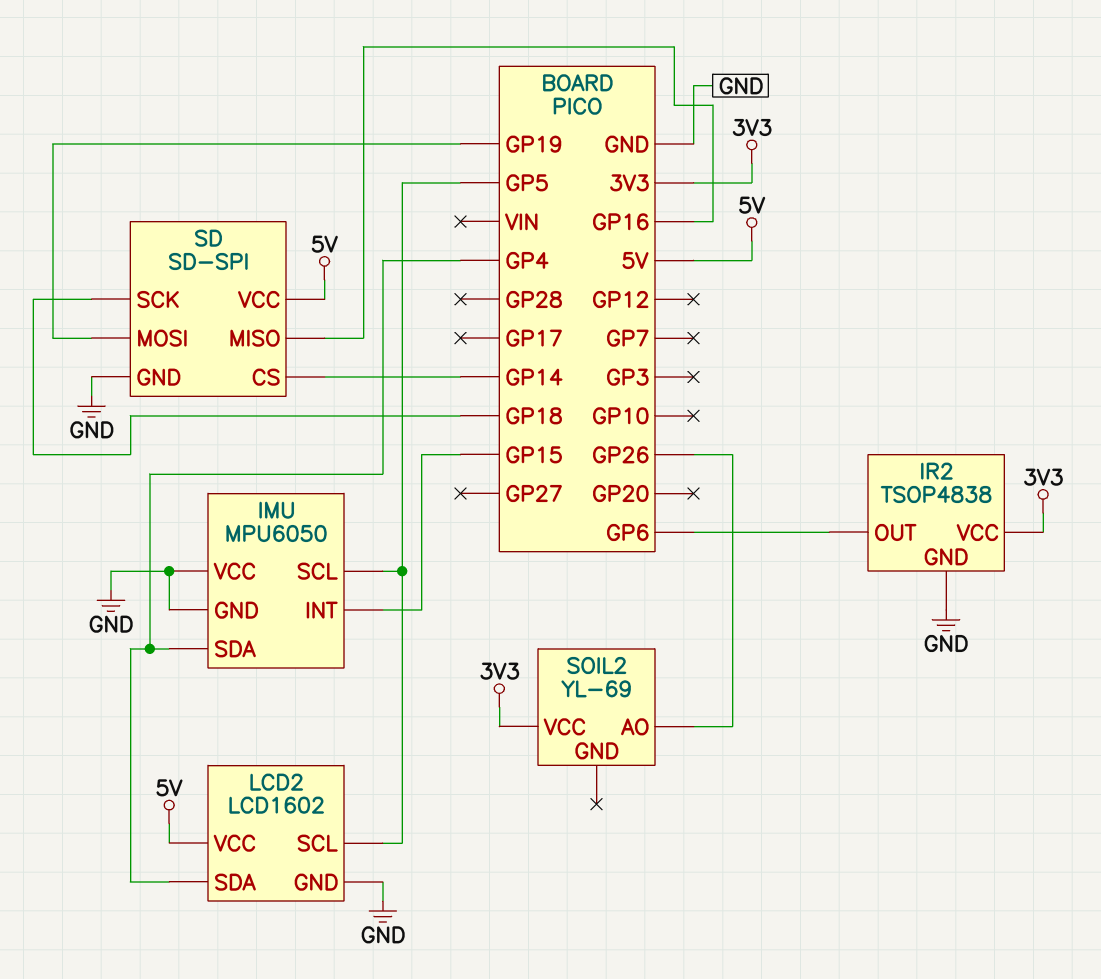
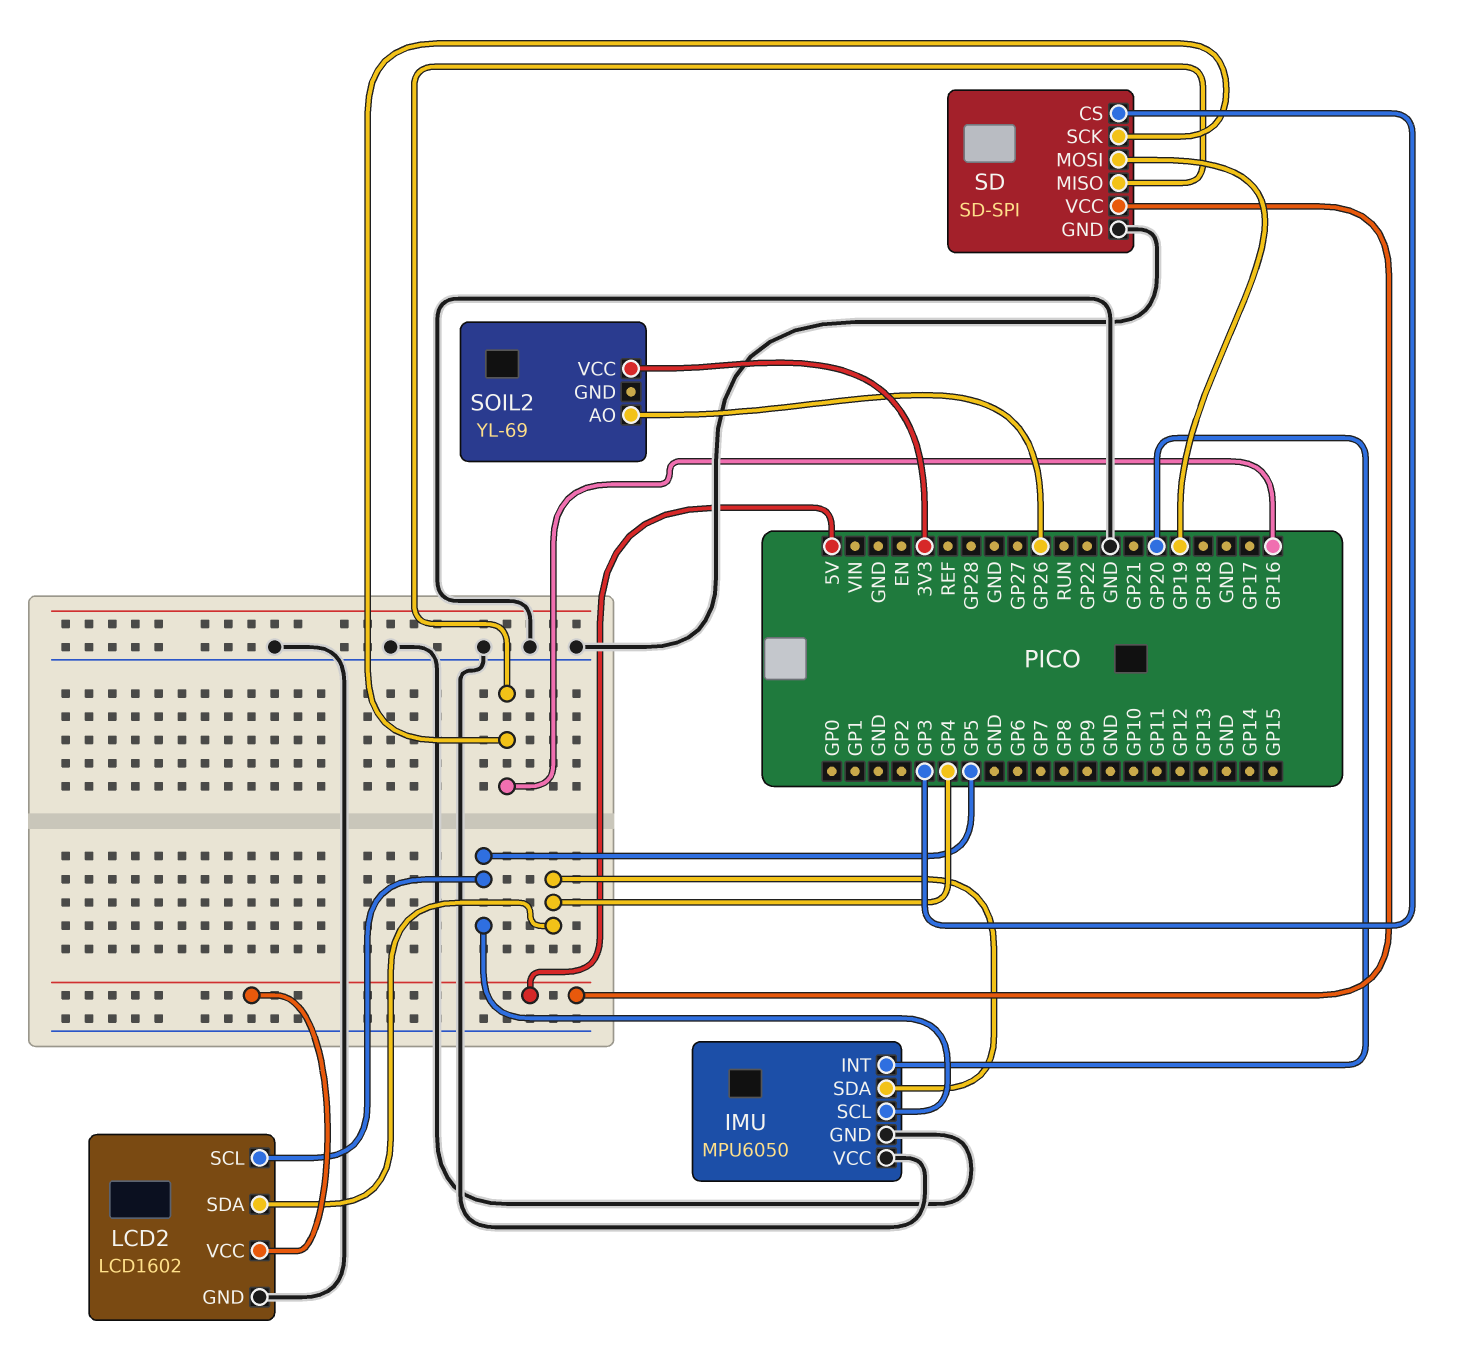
IMU pin INT: GP15 -> GP20
IR2: TSOP4838 -> none
IR2 pin GND: GND -> none
IR2 pin OUT: GP6 -> none
IR2 pin VCC: 3V3 -> none
SD pin CS: GP14 -> GP3
SD pin SCK: GP18 -> GP16

